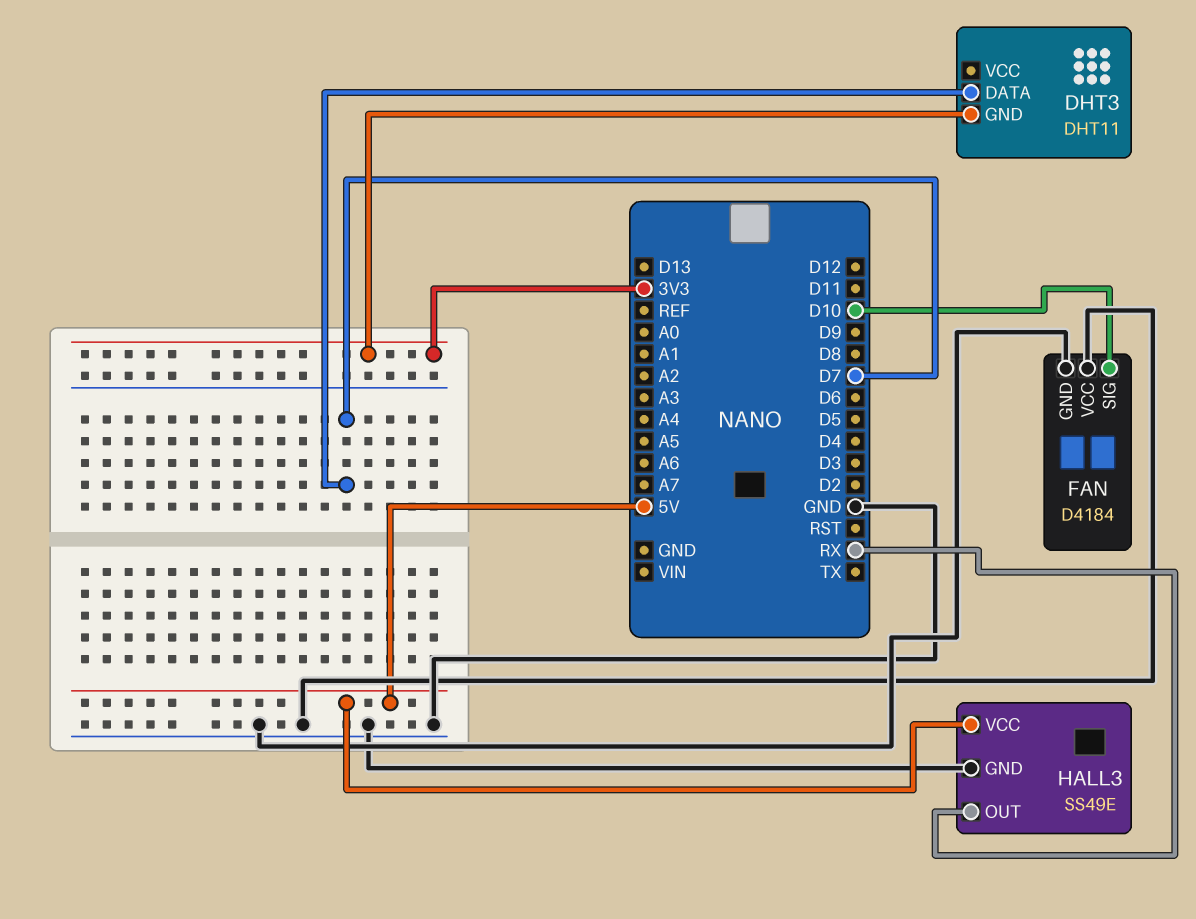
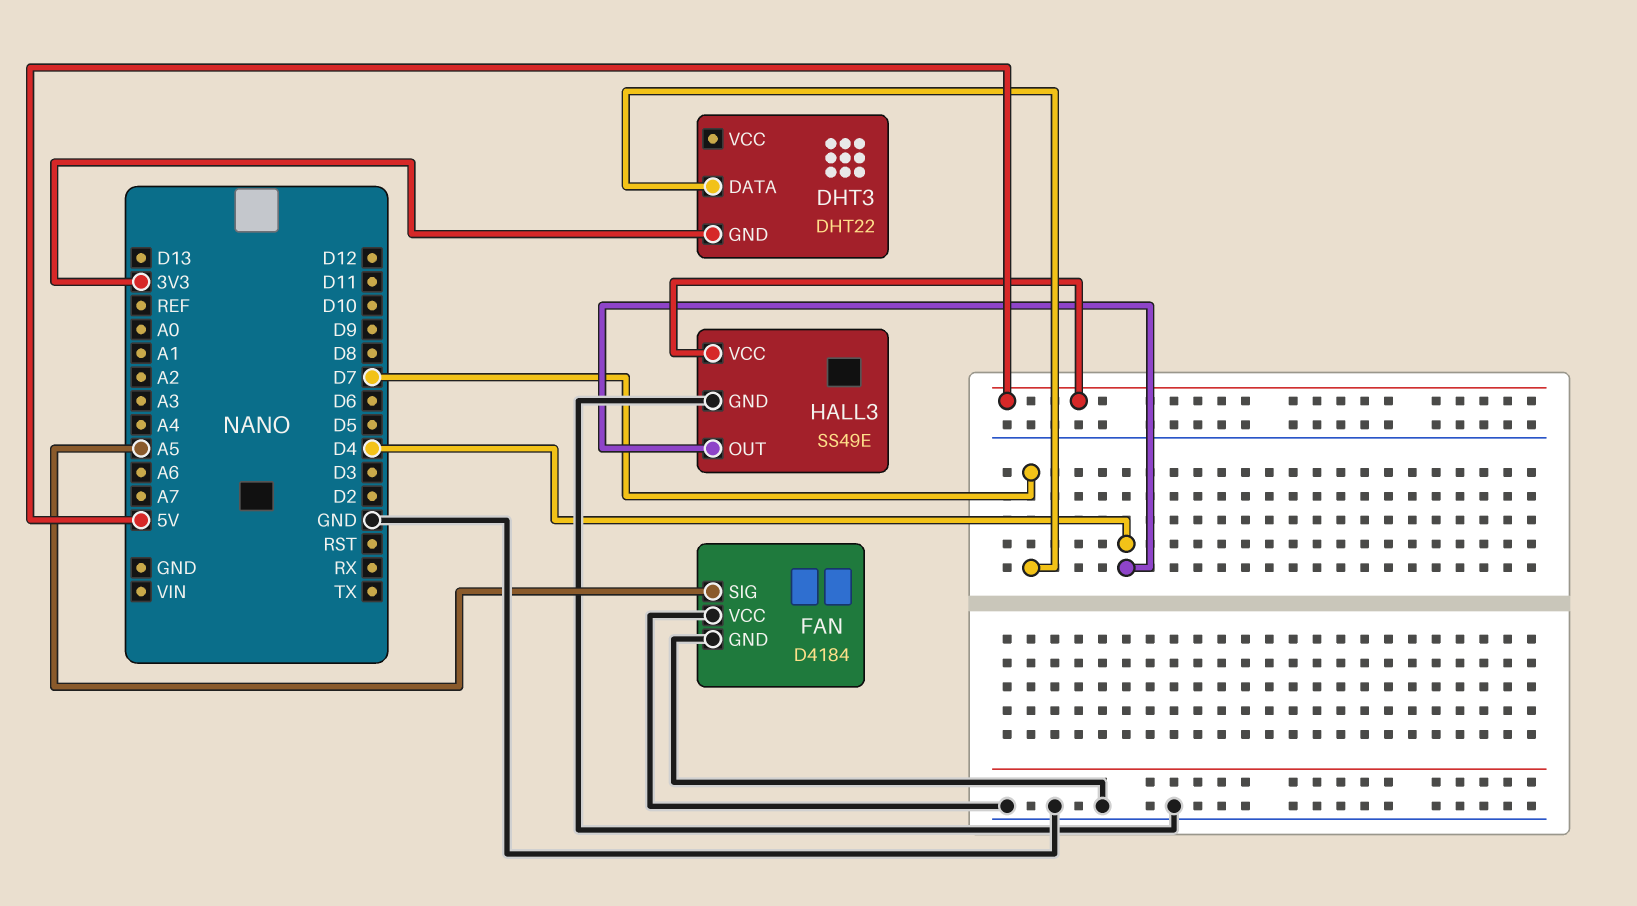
DHT3: DHT11 -> DHT22
FAN pin SIG: D10 -> A5
HALL3 pin OUT: RX -> D4

